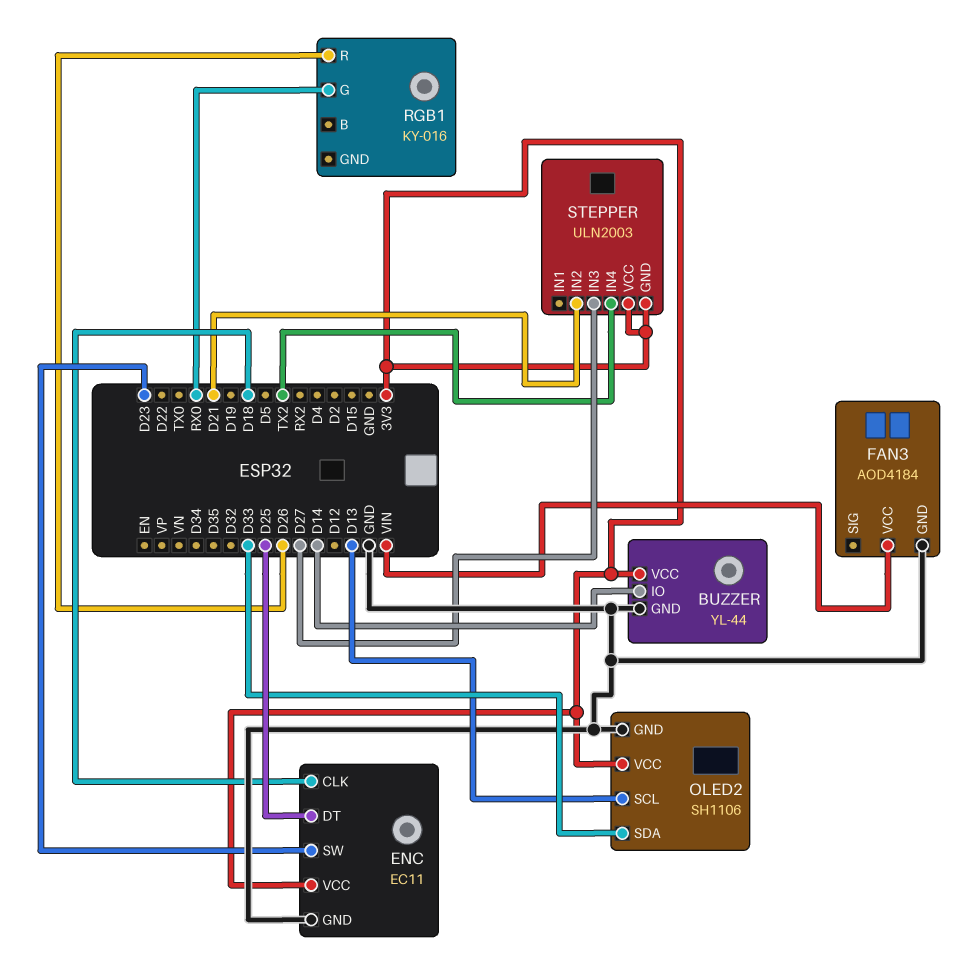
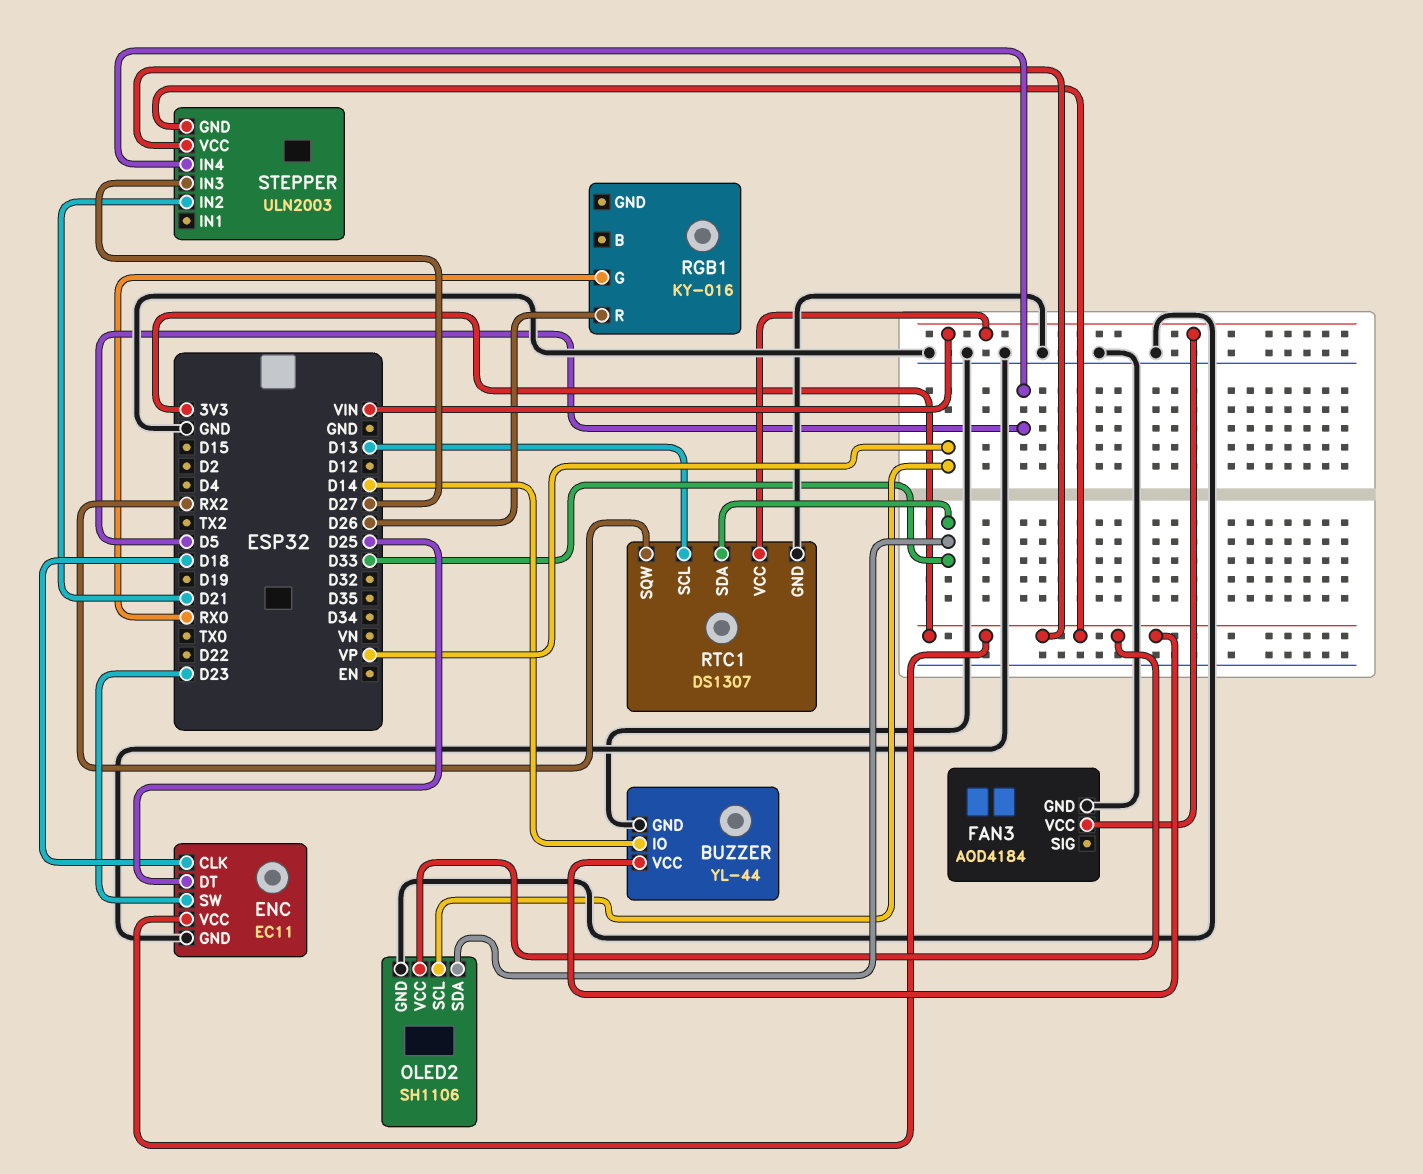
OLED2 pin SCL: D13 -> VP
RTC1: none -> DS1307
RTC1 pin GND: none -> GND
RTC1 pin SCL: none -> D13
RTC1 pin SDA: none -> D33
RTC1 pin SQW: none -> RX2
RTC1 pin VCC: none -> VIN
STEPPER pin IN4: TX2 -> D5

